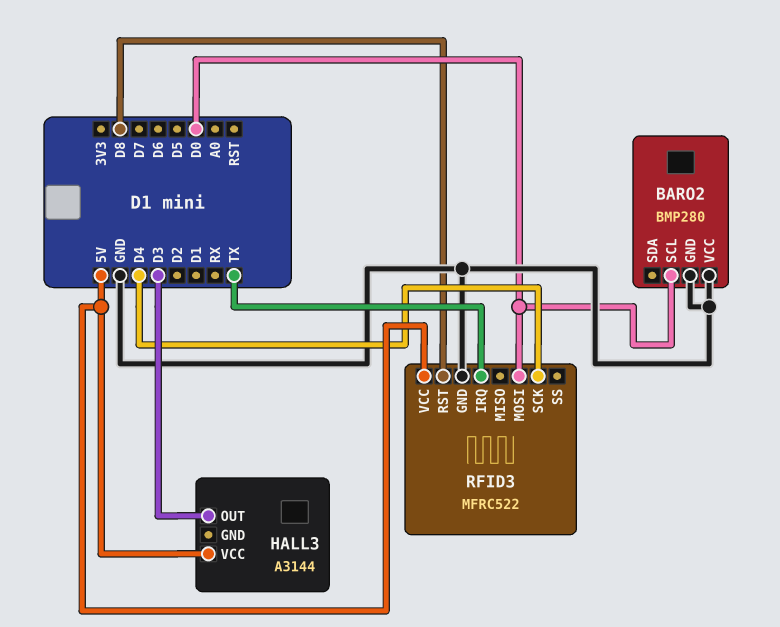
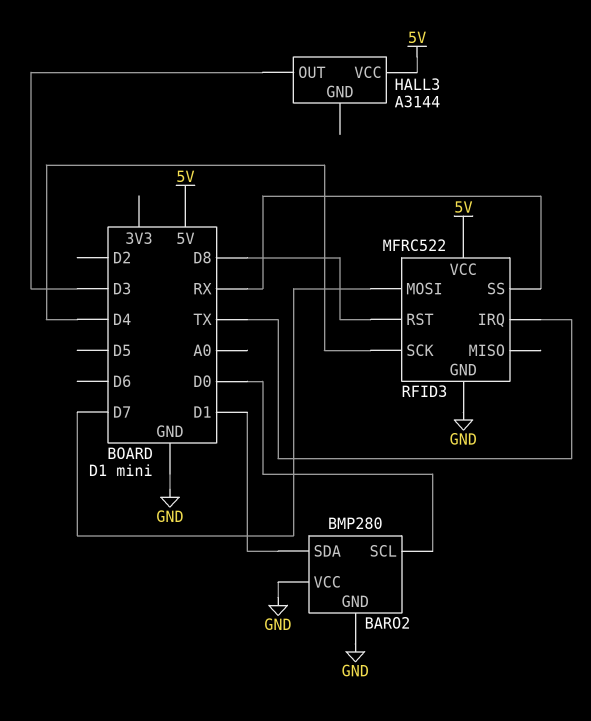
BARO2 pin SDA: none -> D1
RFID3 pin MOSI: D0 -> D7
RFID3 pin SS: none -> RX

